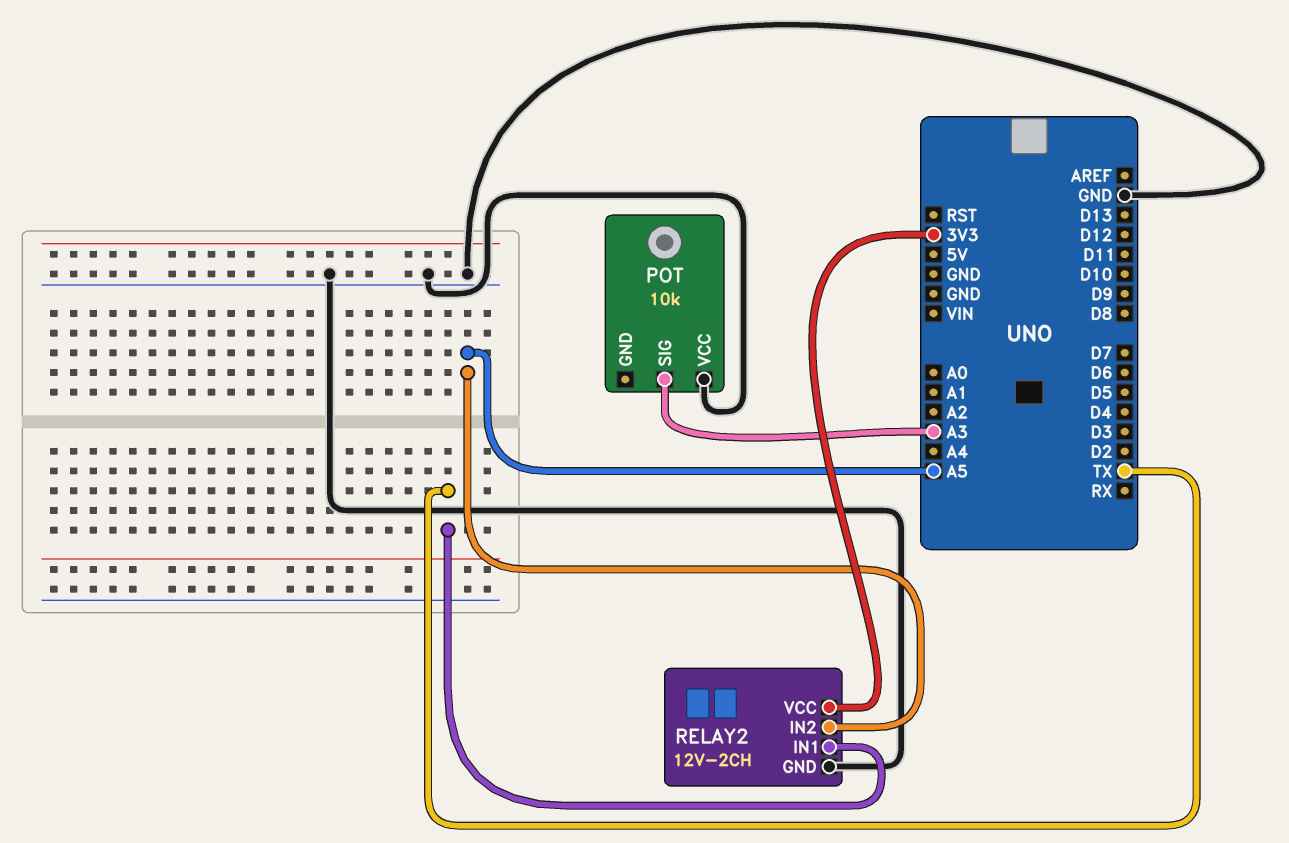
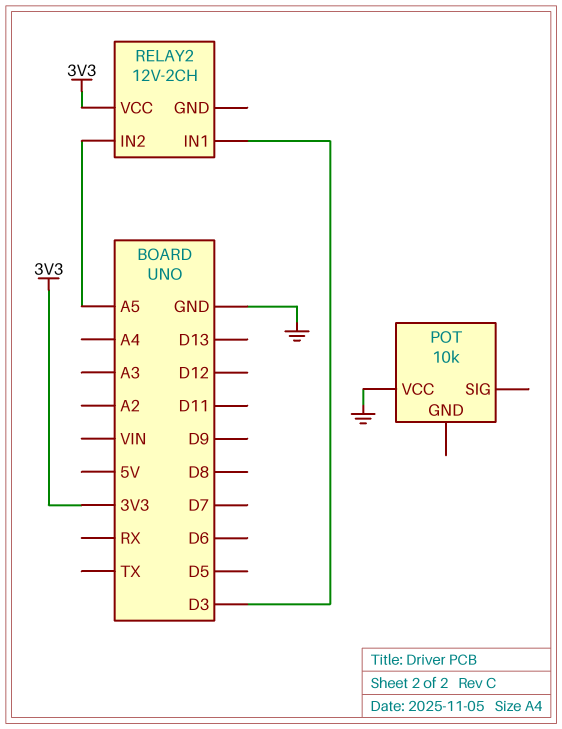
POT pin SIG: A3 -> none
RELAY2 pin GND: GND -> none
RELAY2 pin IN1: TX -> D3

